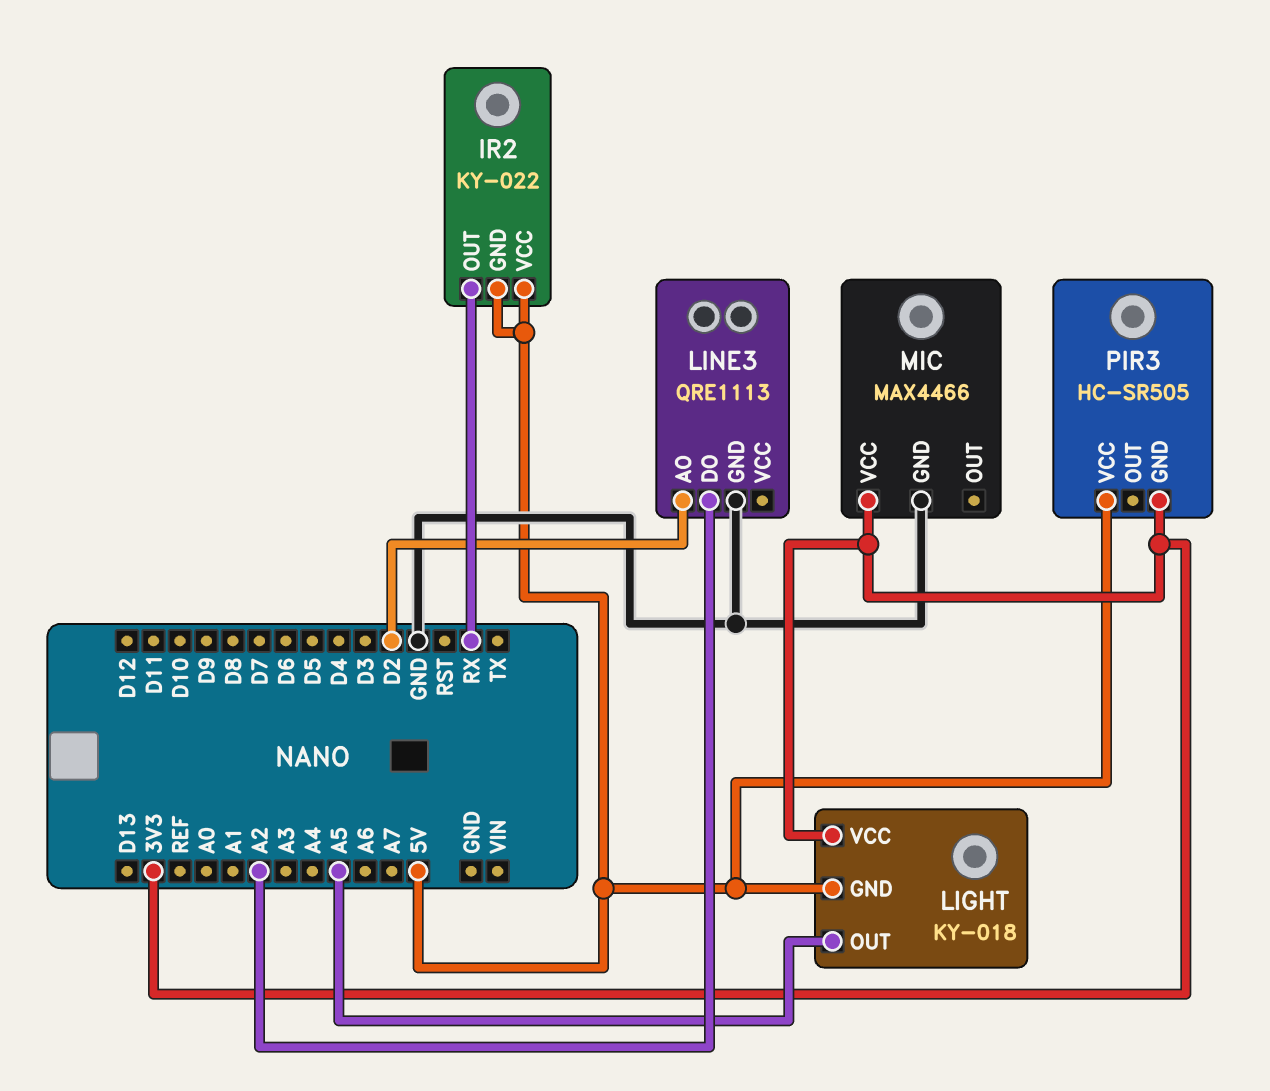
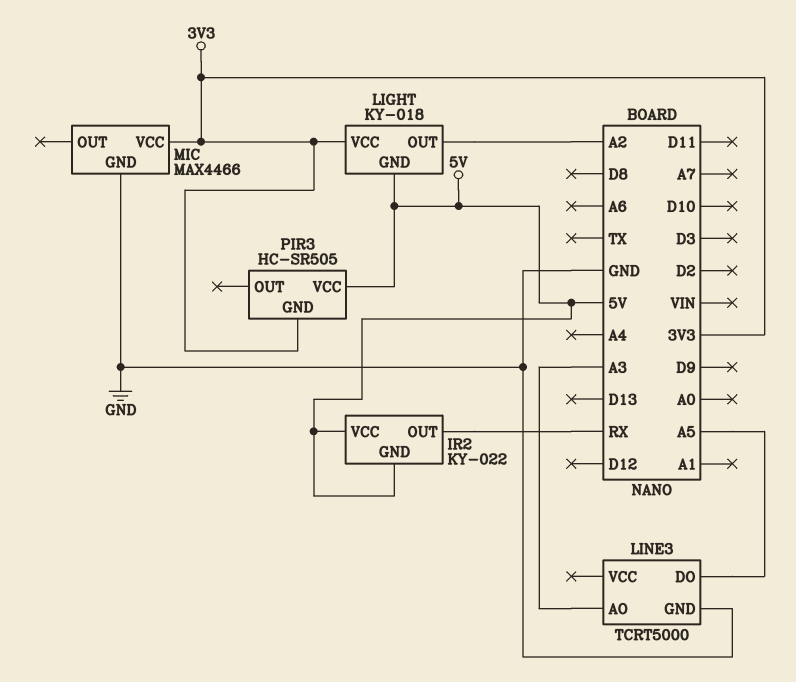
LIGHT pin OUT: A5 -> A2
LINE3: QRE1113 -> TCRT5000
LINE3 pin AO: D2 -> A3
LINE3 pin DO: A2 -> A5

